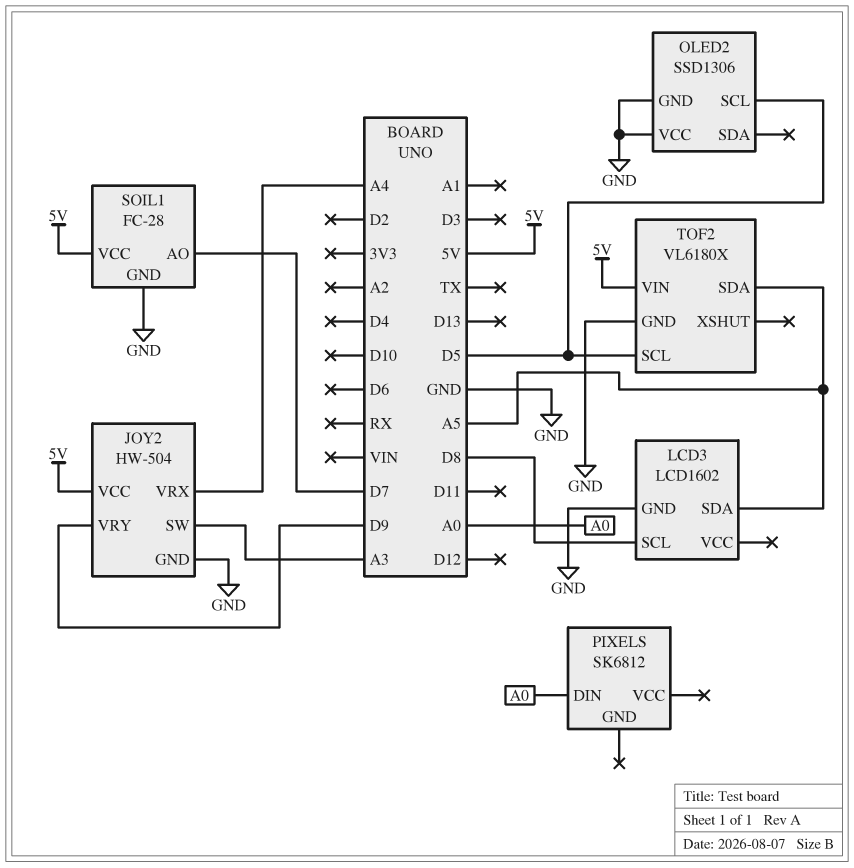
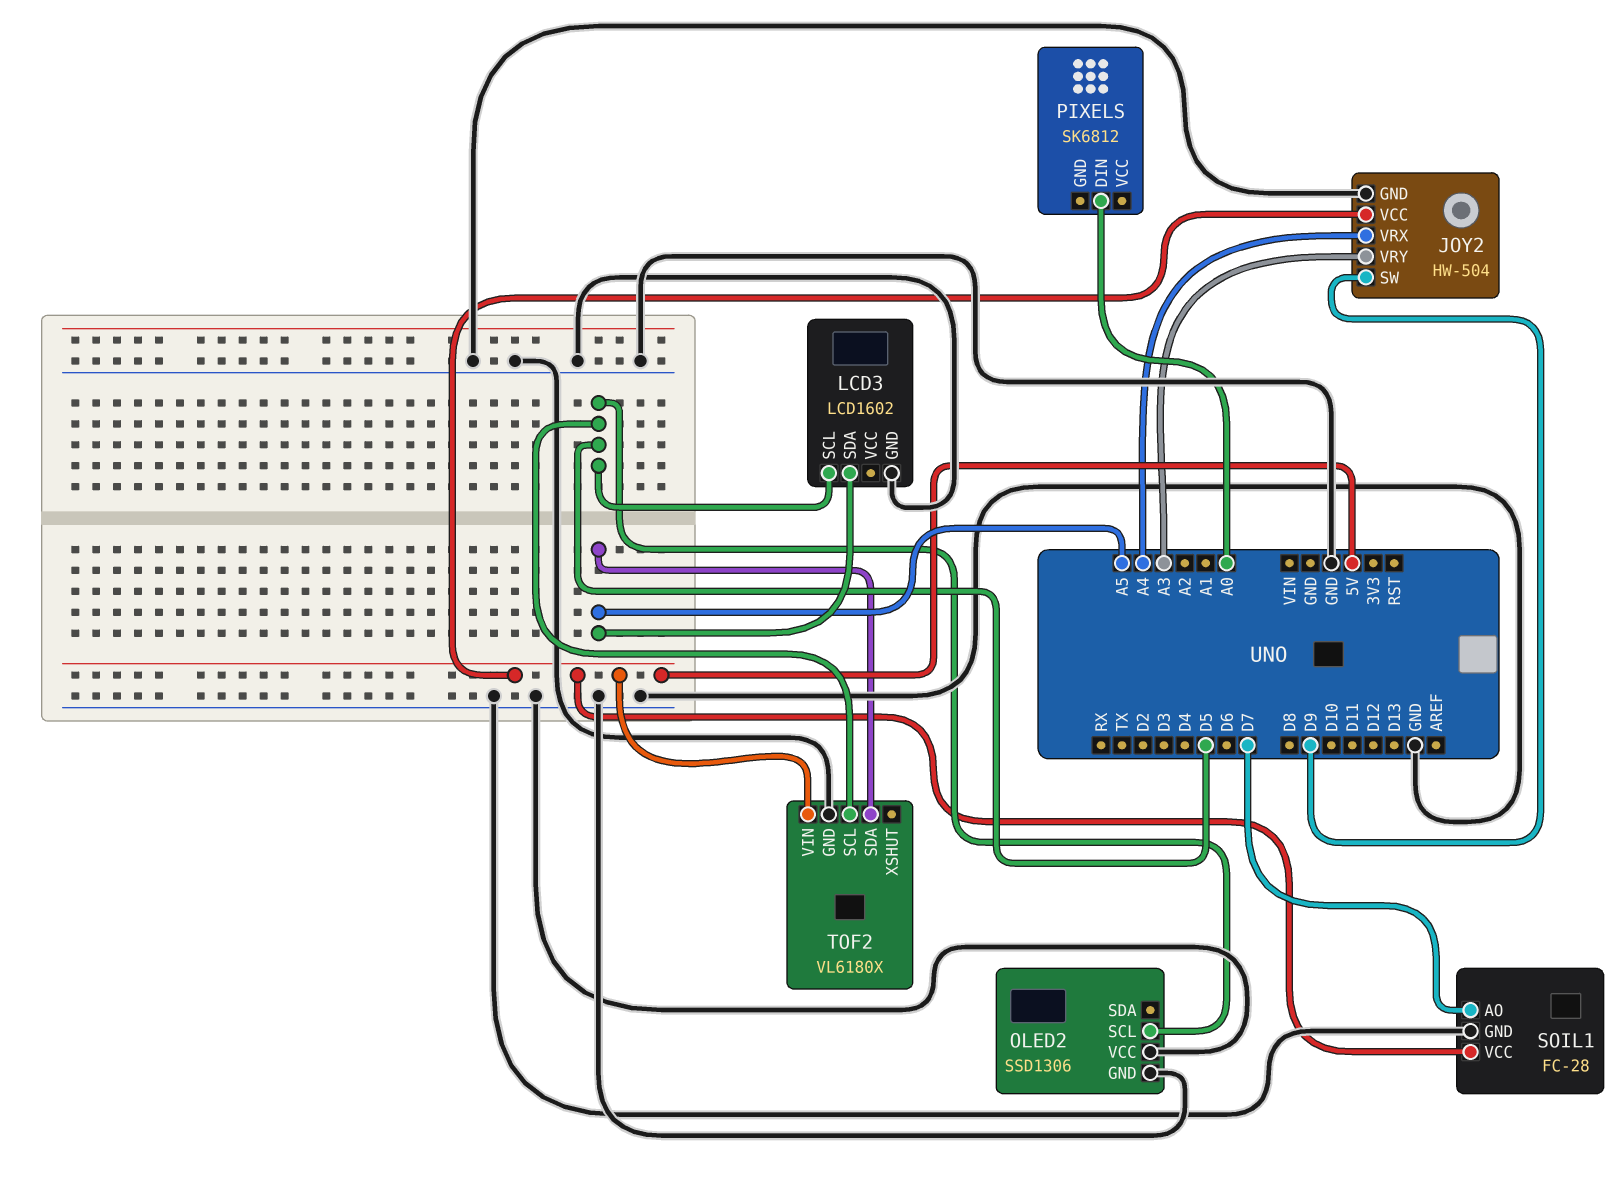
JOY2 pin SW: A3 -> D9
JOY2 pin VRY: D9 -> A3
LCD3 pin SCL: D8 -> D5

